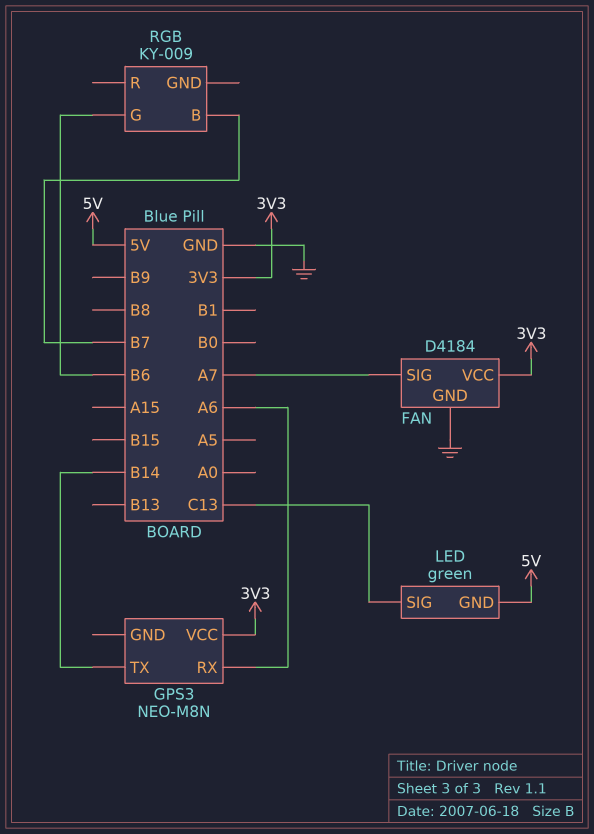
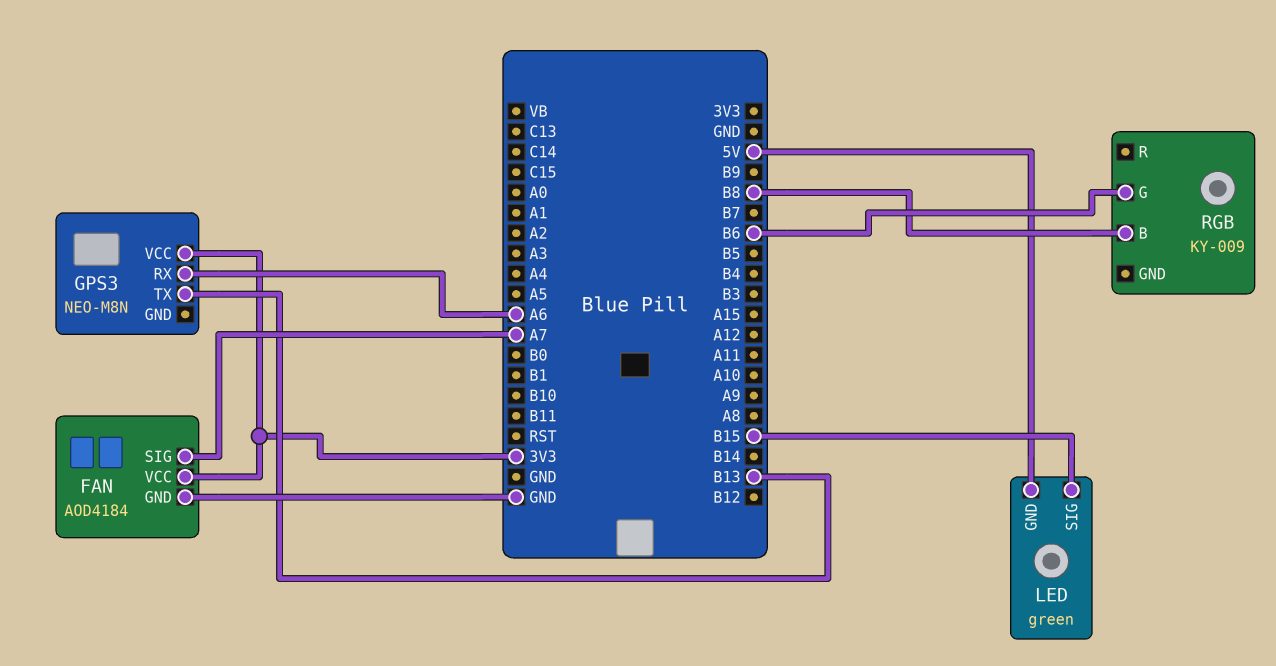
FAN: D4184 -> AOD4184
GPS3 pin TX: B14 -> B13
LED pin SIG: C13 -> B15
RGB pin B: B7 -> B8

